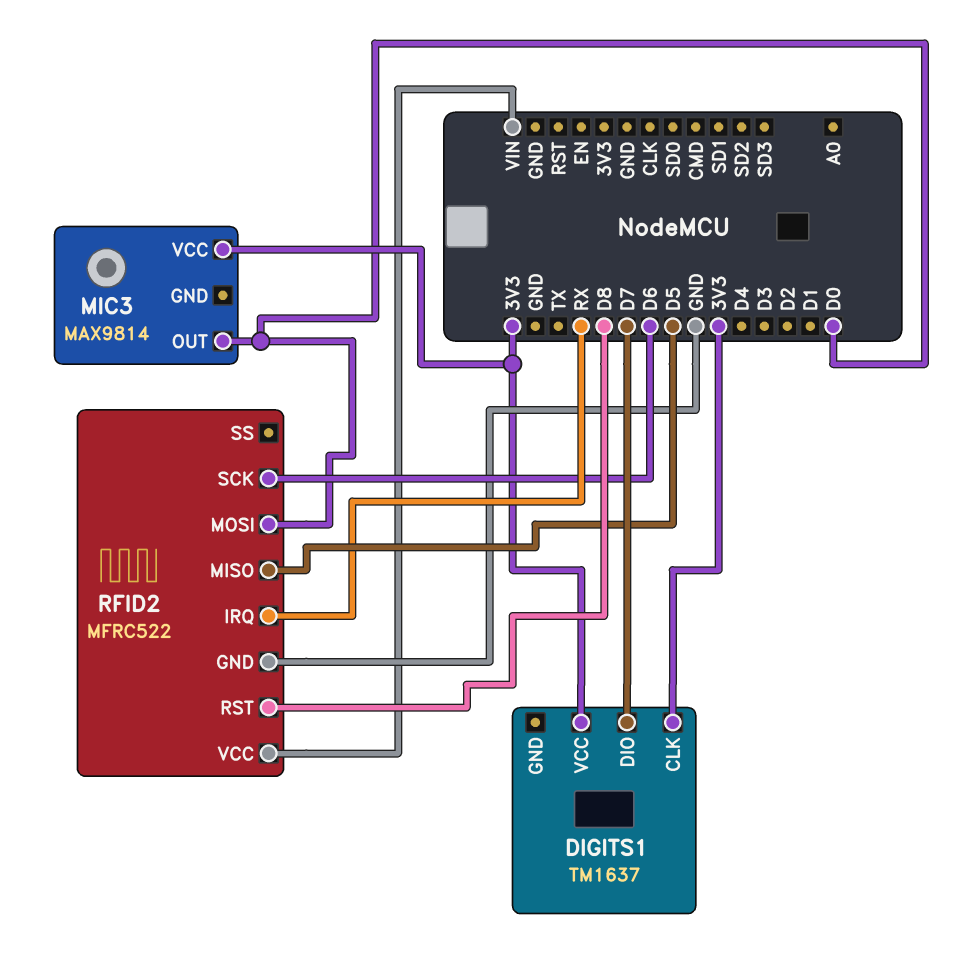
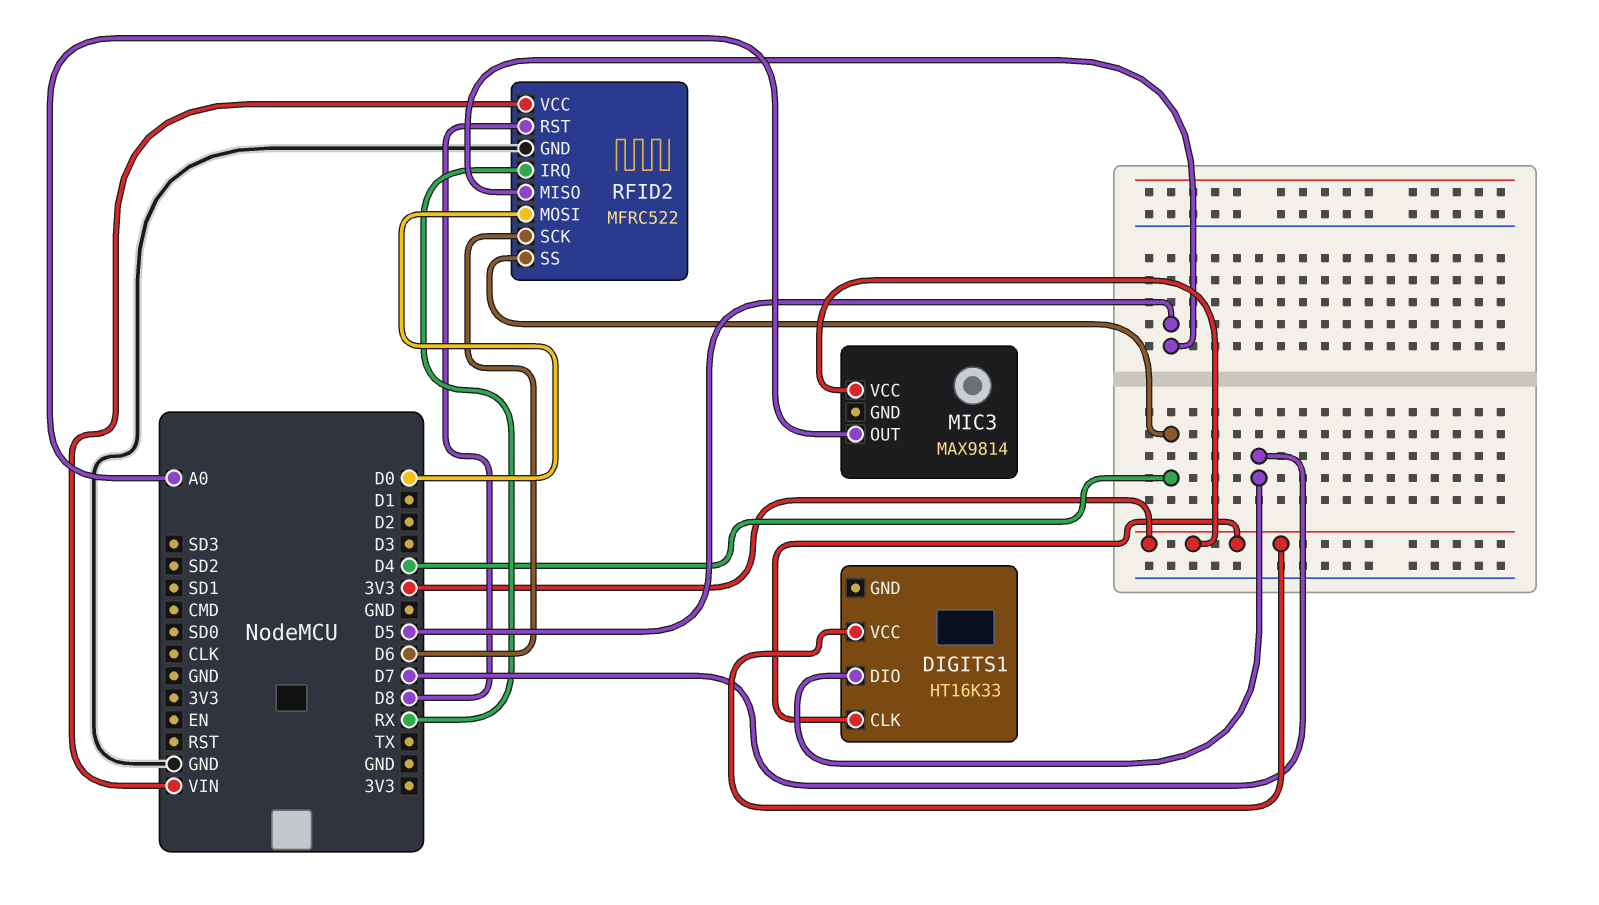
DIGITS1: TM1637 -> HT16K33
MIC3 pin OUT: D0 -> A0
RFID2 pin SS: none -> D4

